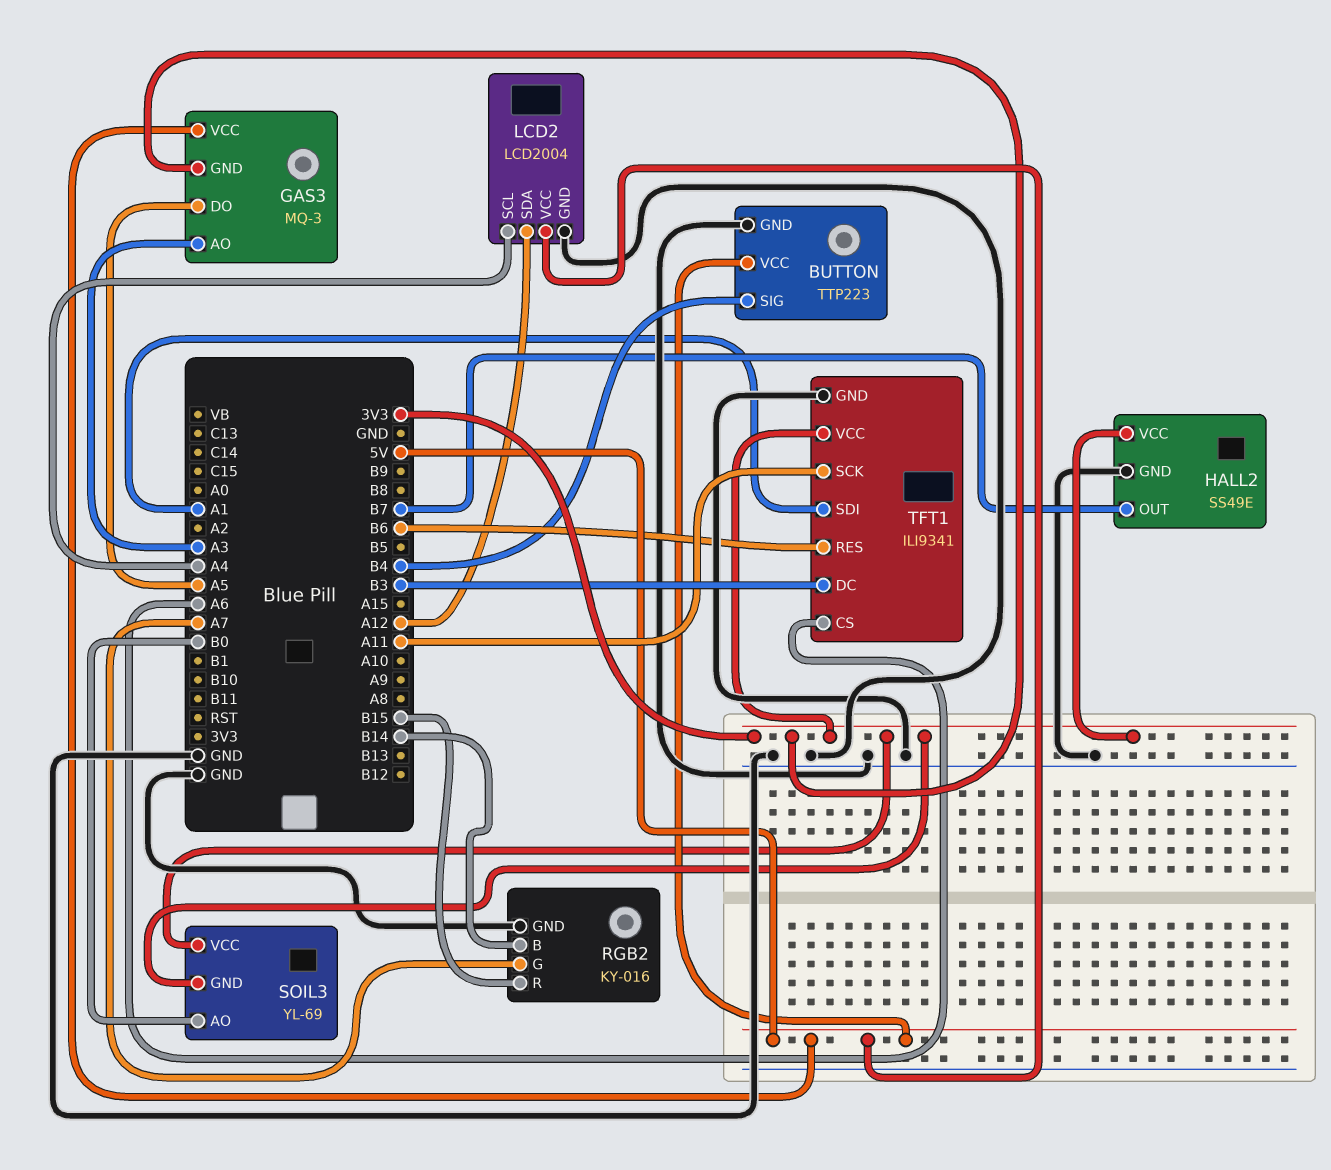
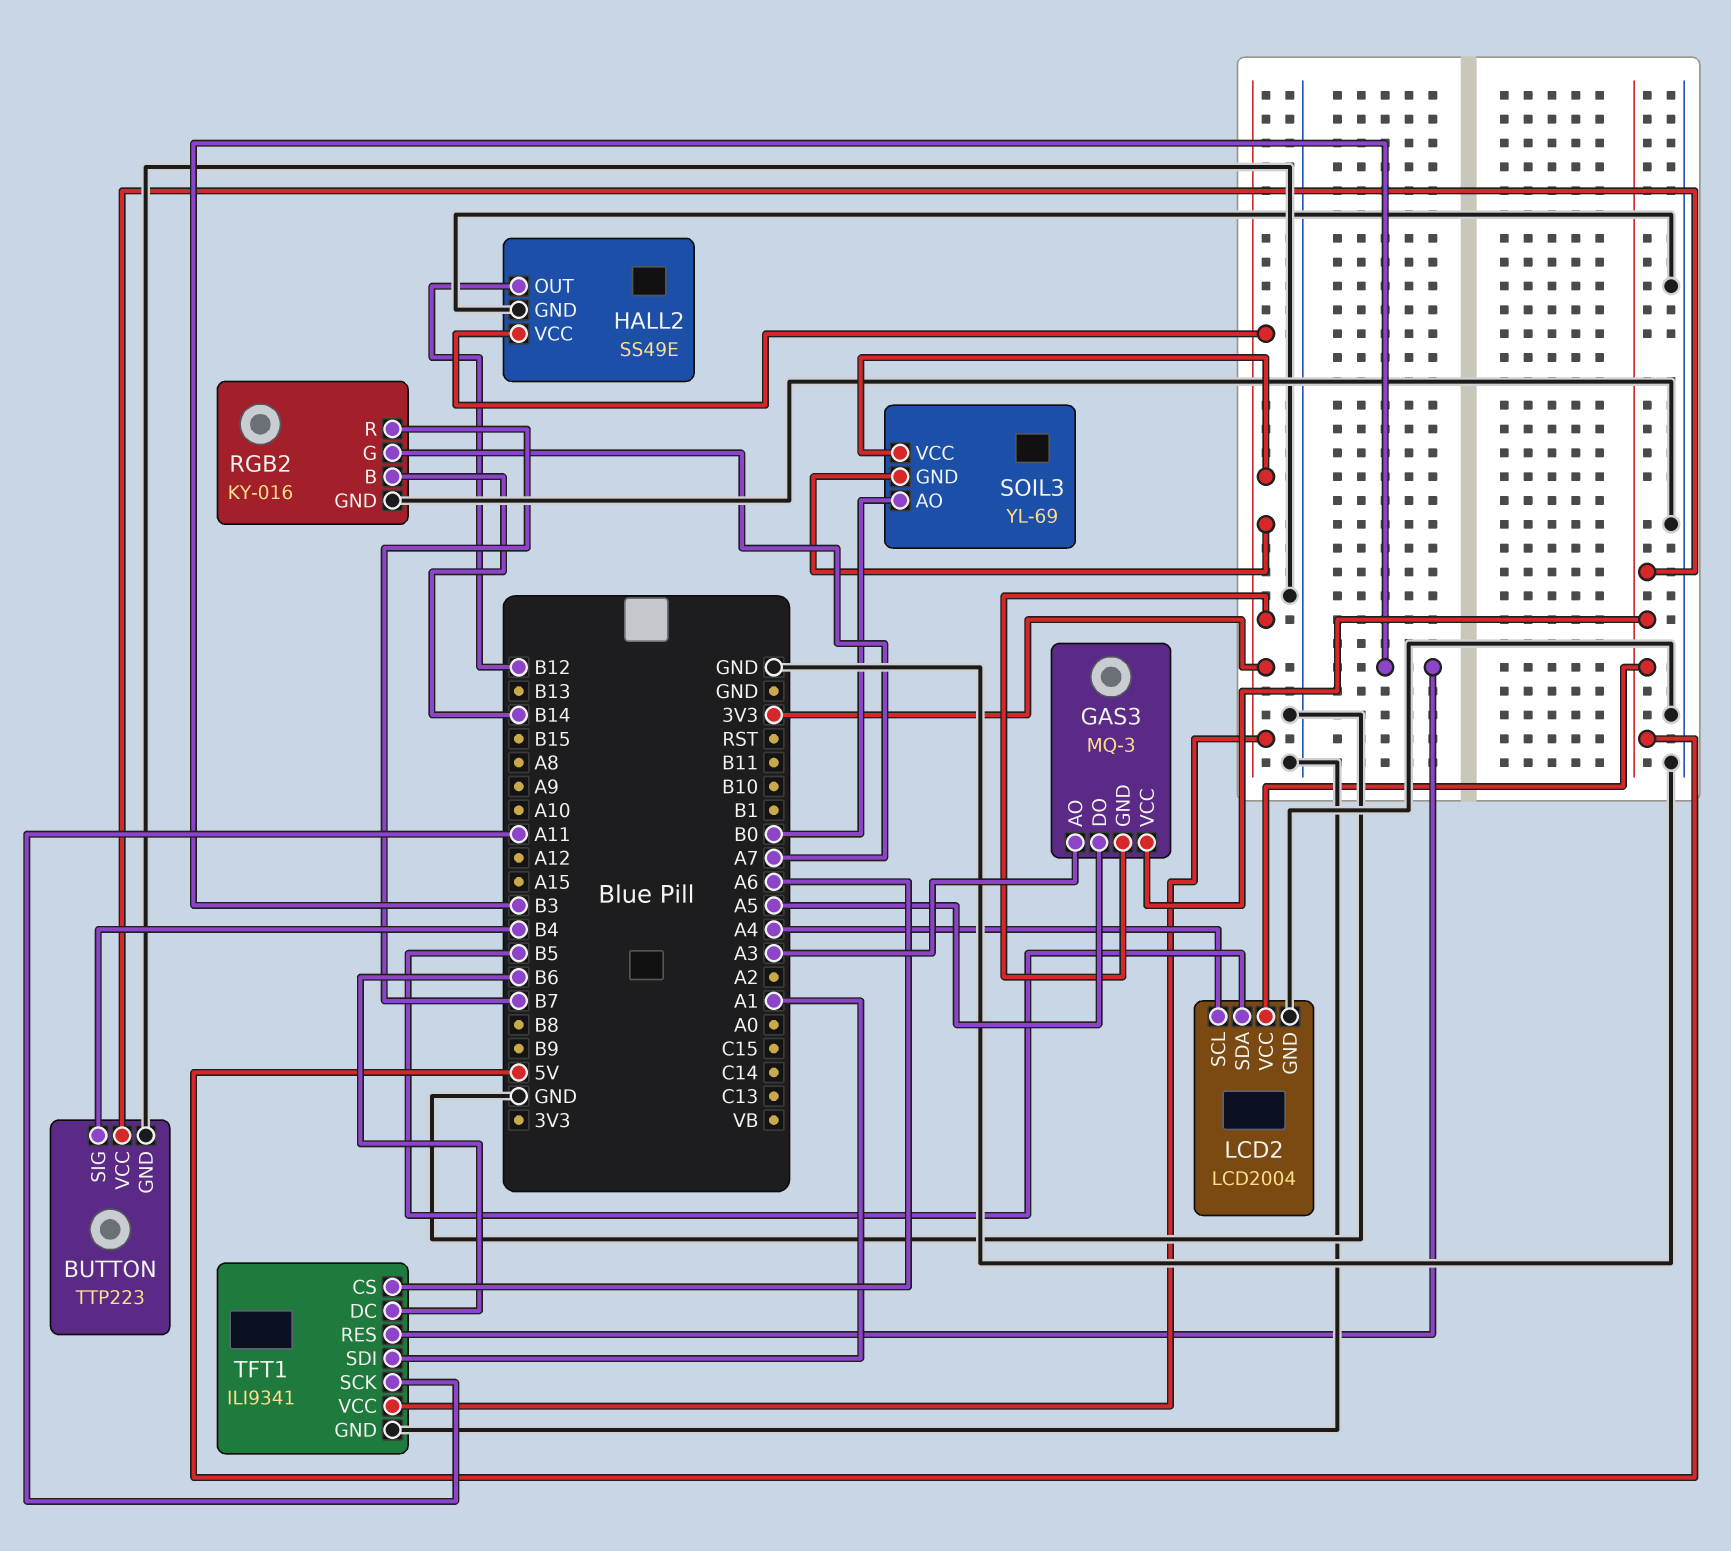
HALL2 pin OUT: B7 -> B12
LCD2 pin SDA: A12 -> B5
RGB2 pin R: B15 -> B7
TFT1 pin DC: B3 -> B6
TFT1 pin RES: B6 -> B3

